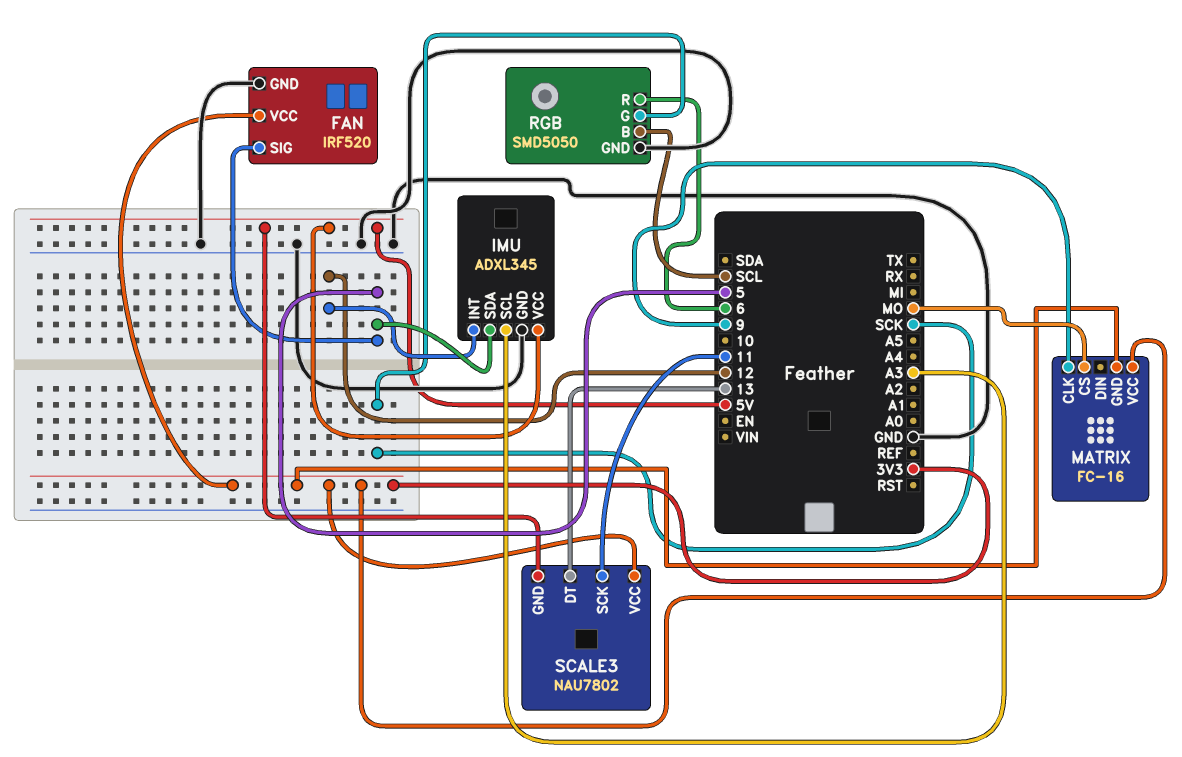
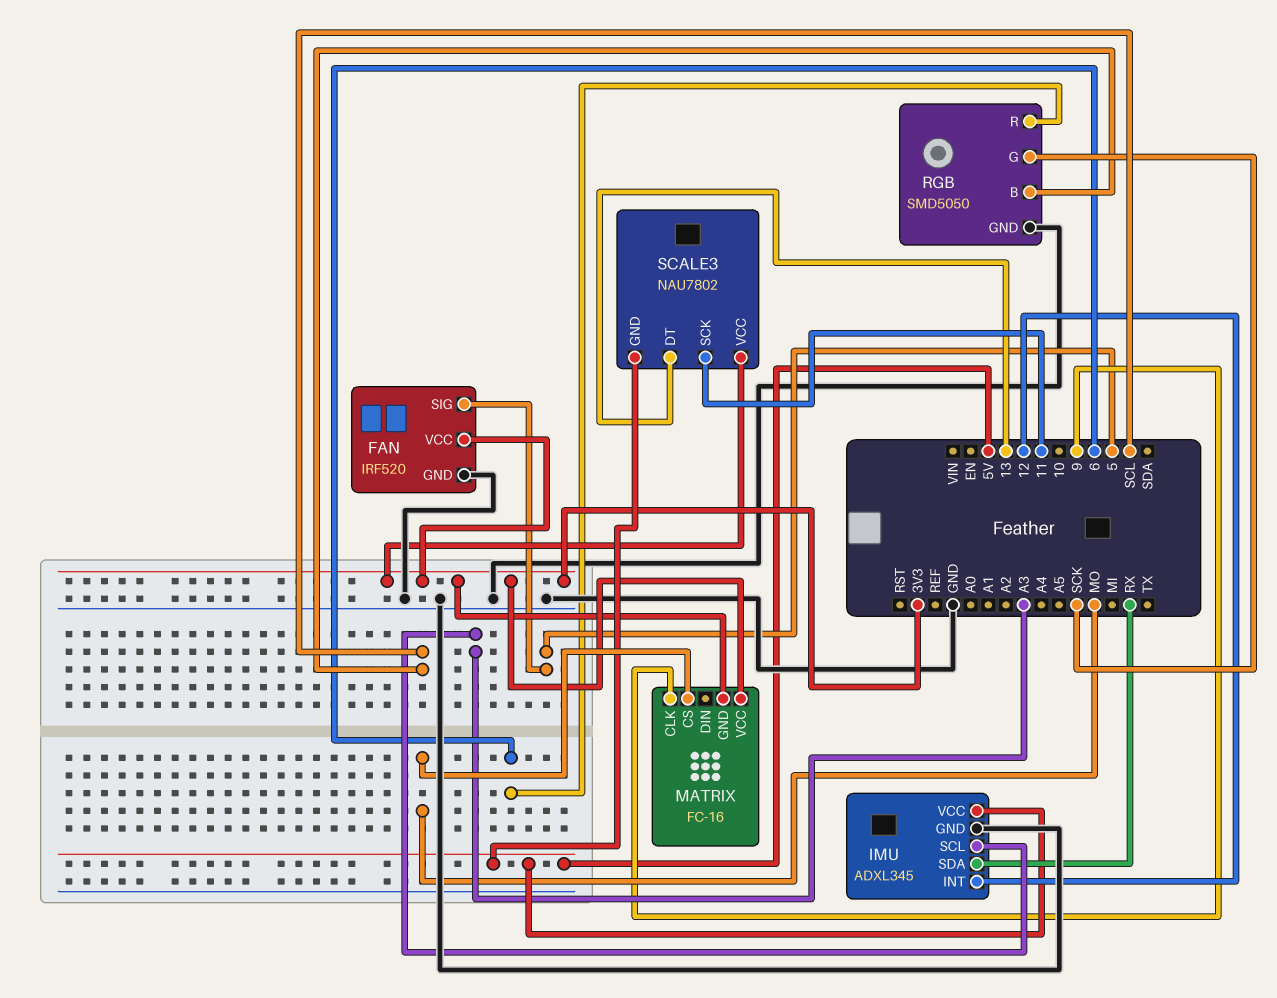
IMU pin SDA: 5 -> RX

